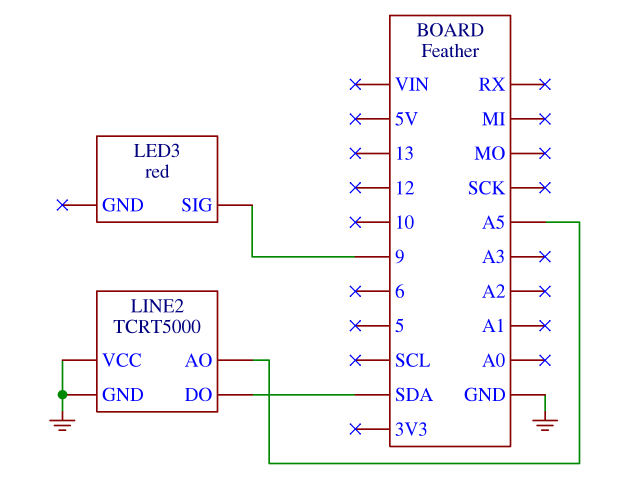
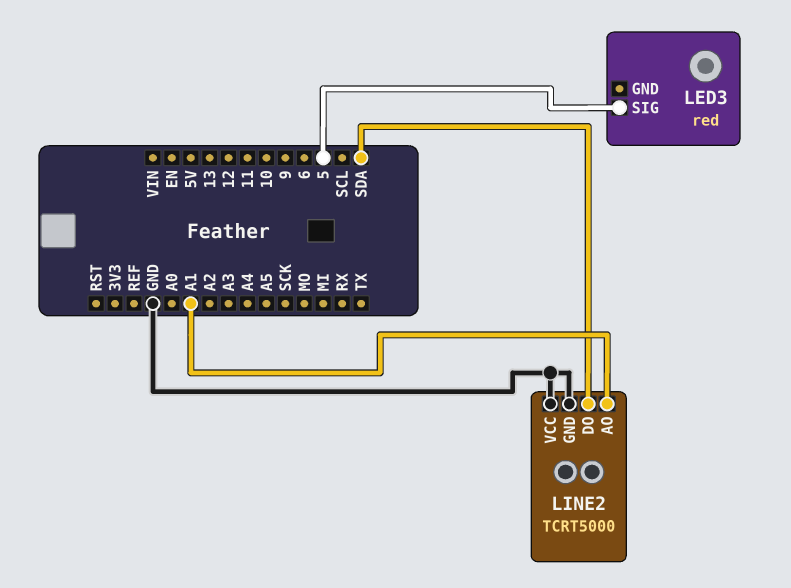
LED3 pin SIG: 9 -> 5
LINE2 pin AO: A5 -> A1

